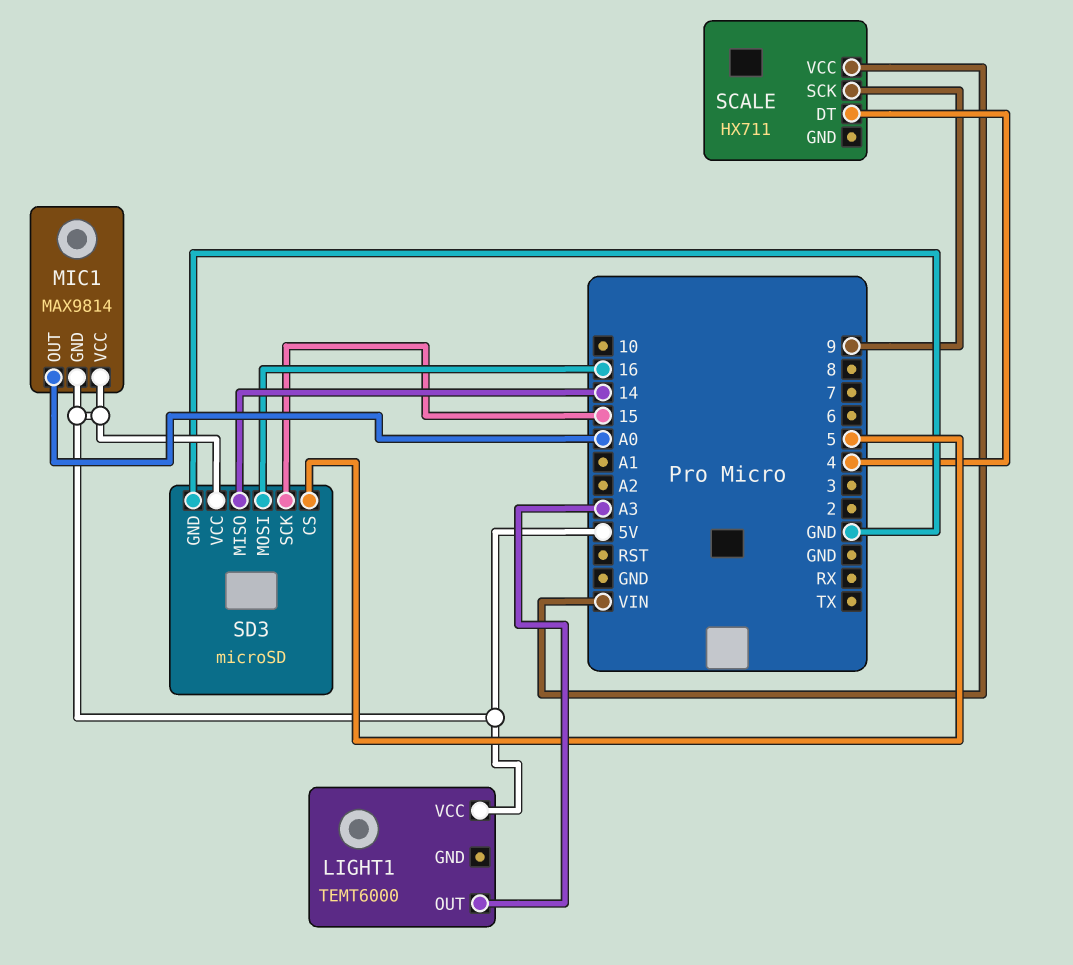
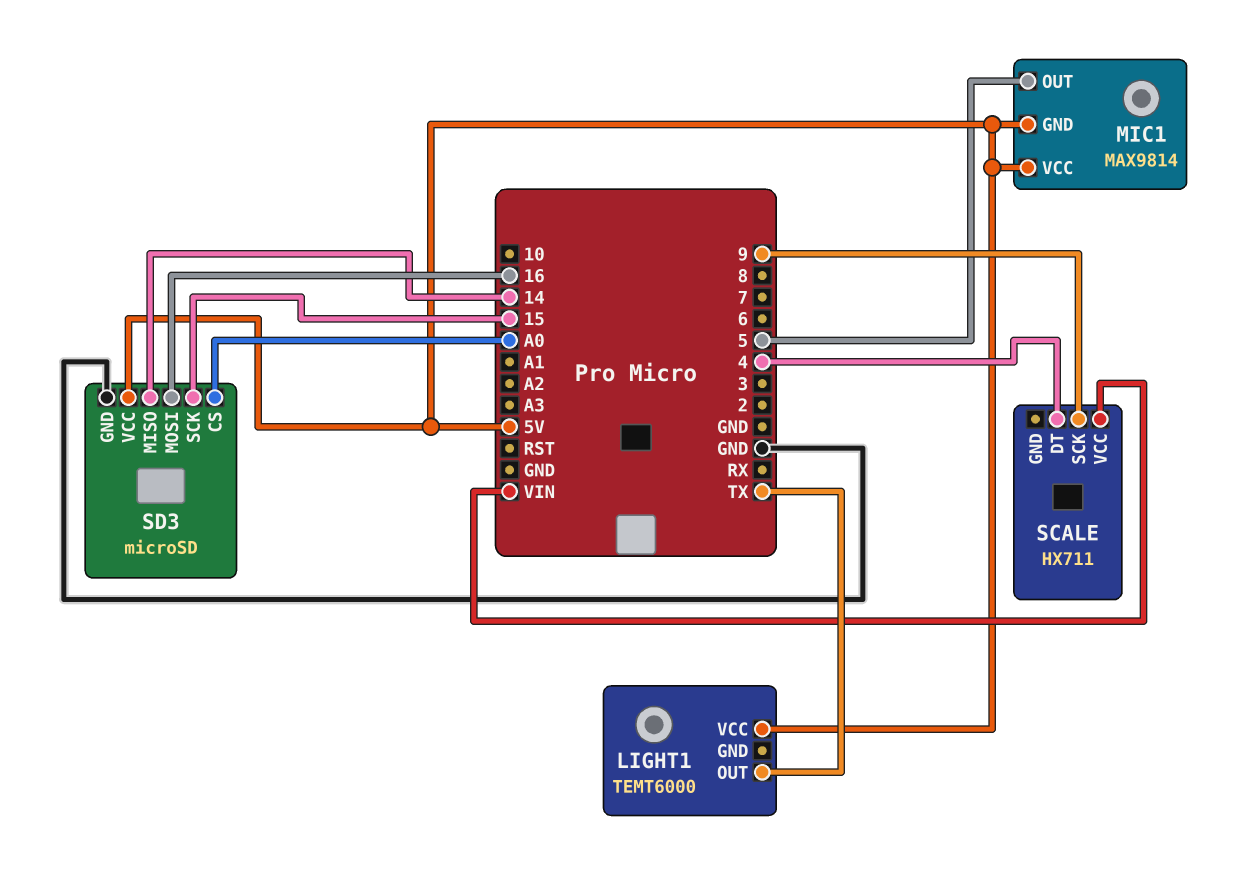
LIGHT1 pin OUT: A3 -> TX
MIC1 pin OUT: A0 -> 5
SD3 pin CS: 5 -> A0

